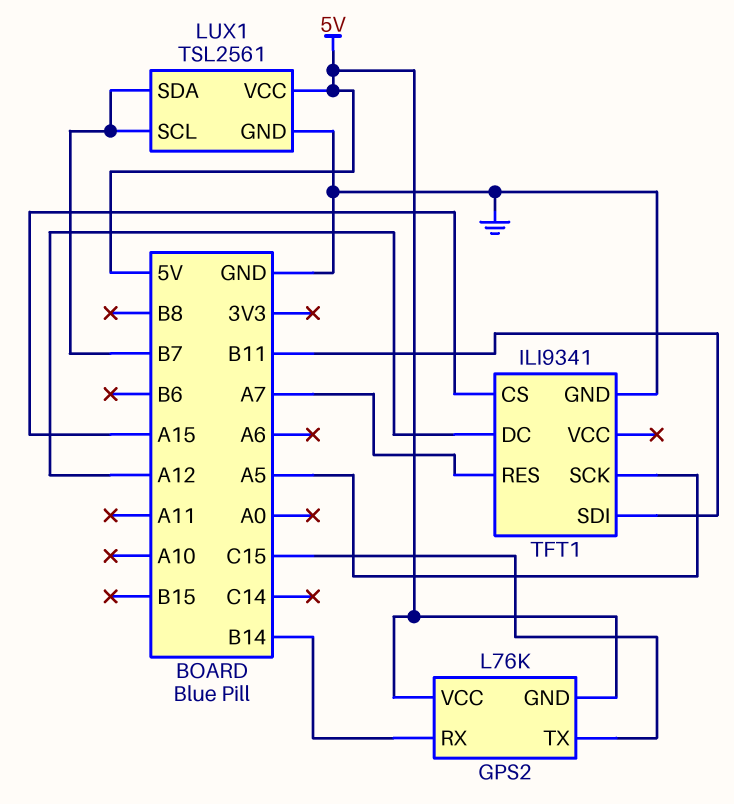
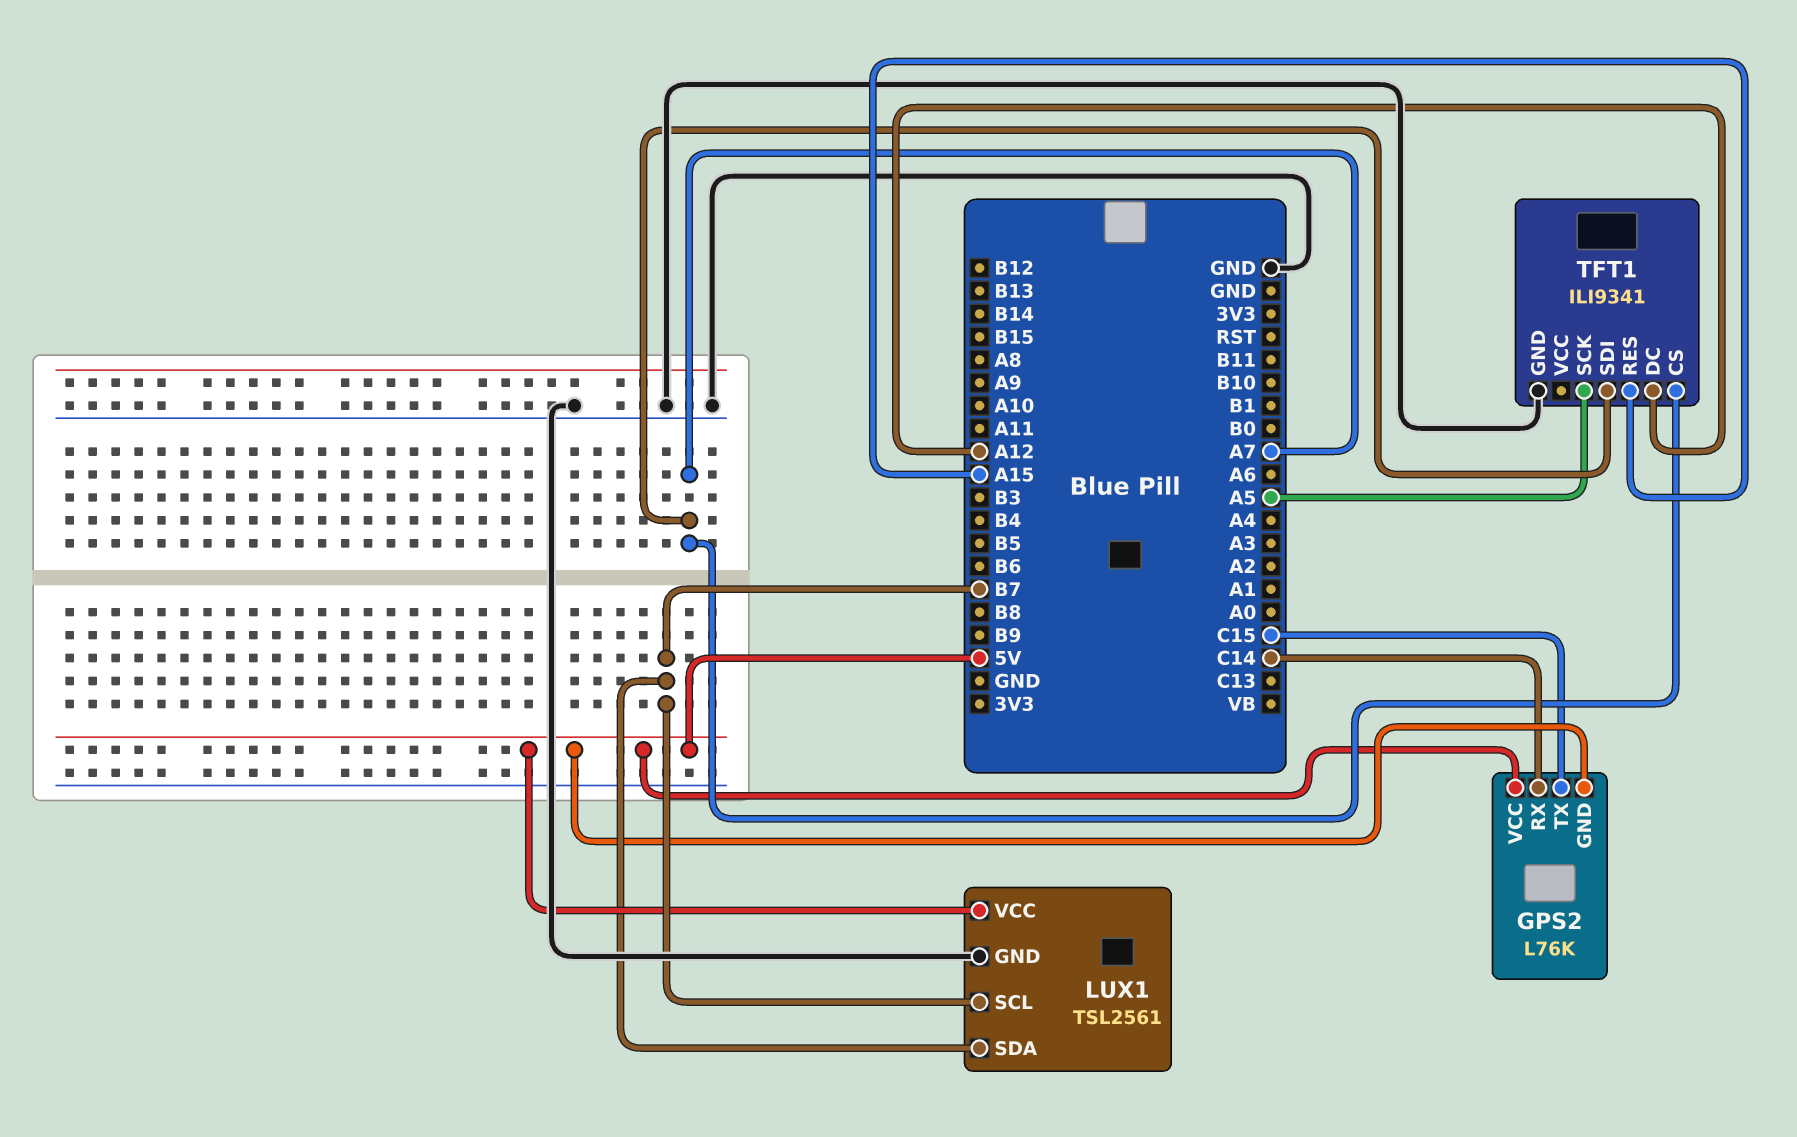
GPS2 pin RX: B14 -> C14
TFT1 pin CS: A15 -> A7
TFT1 pin RES: A7 -> A15
TFT1 pin SDI: B11 -> A7

